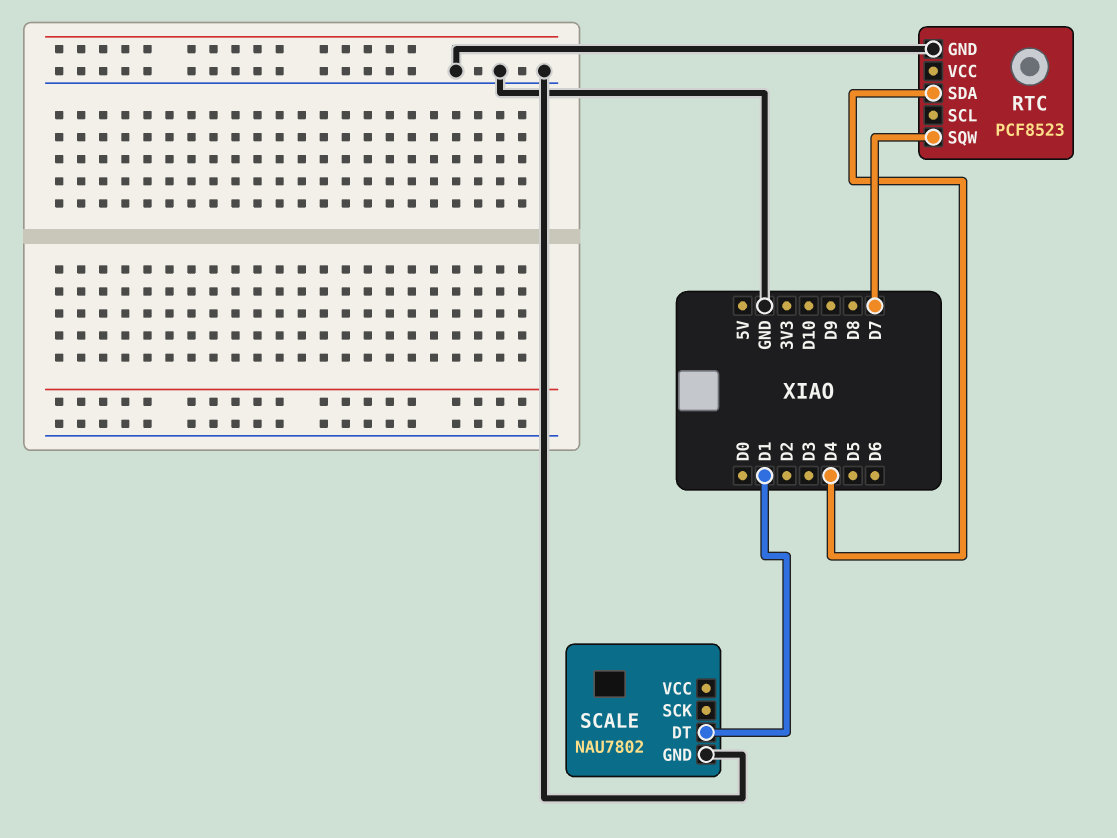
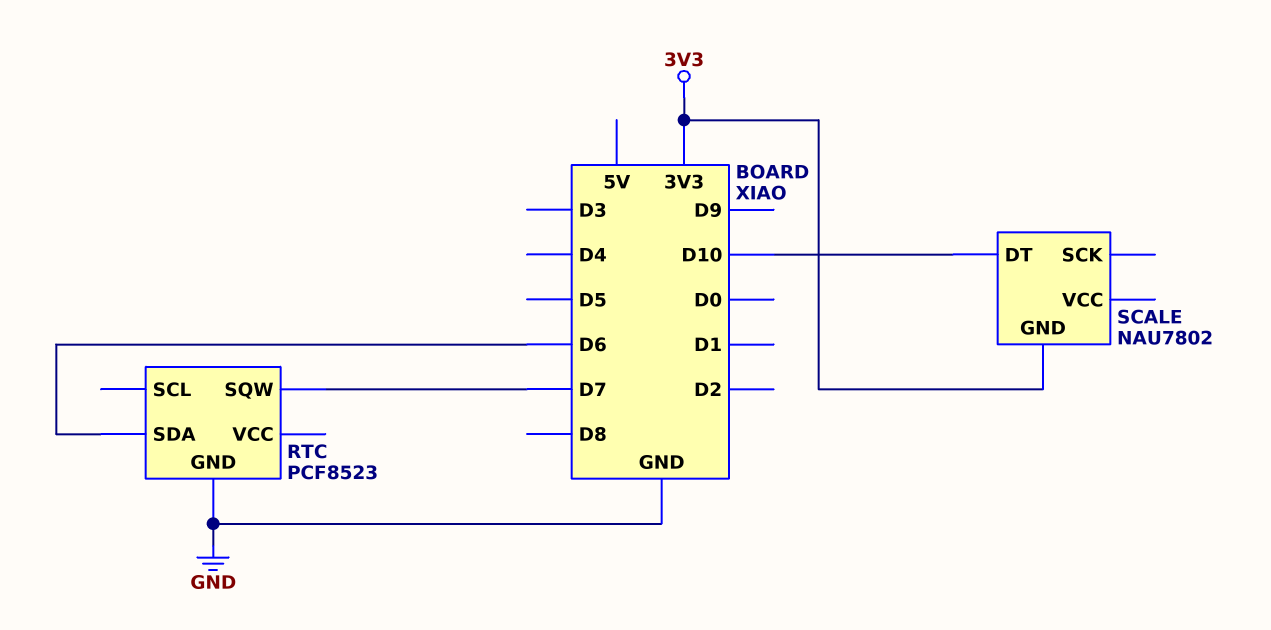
RTC pin SDA: D4 -> D6
SCALE pin DT: D1 -> D10
SCALE pin GND: GND -> 3V3

